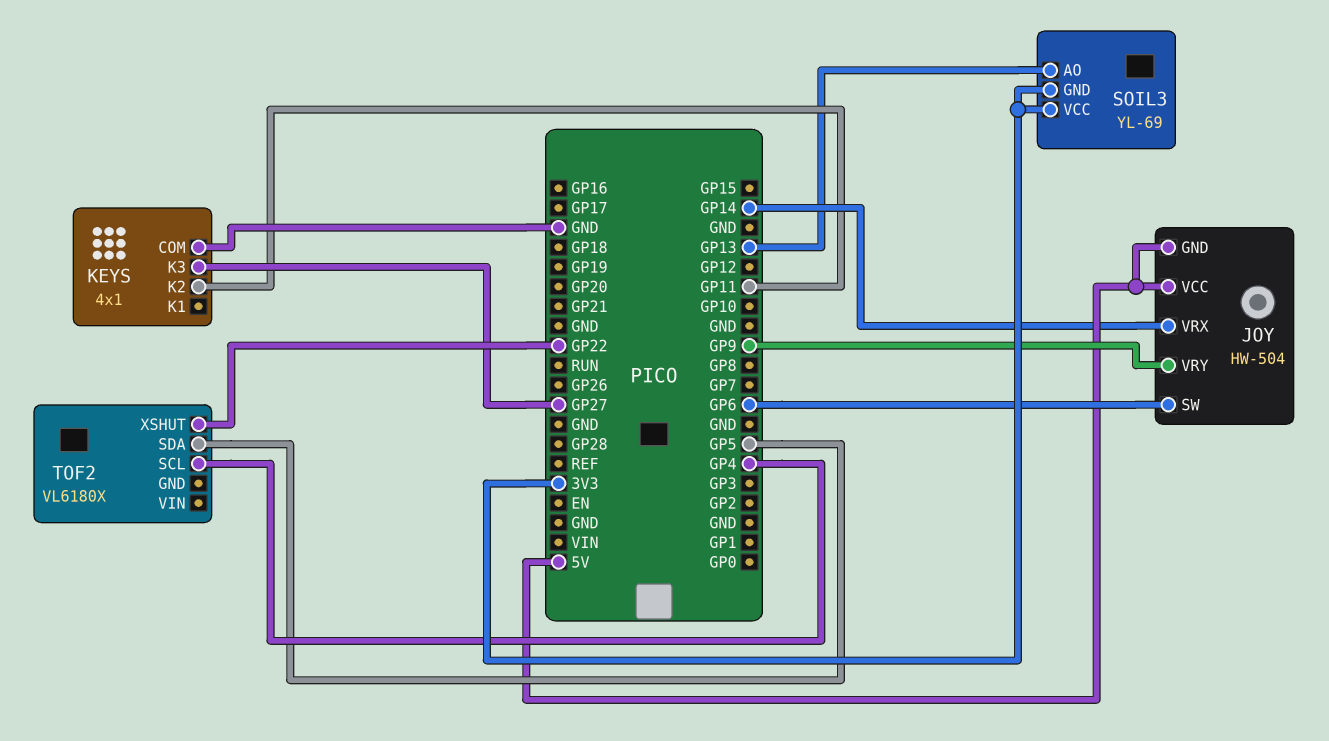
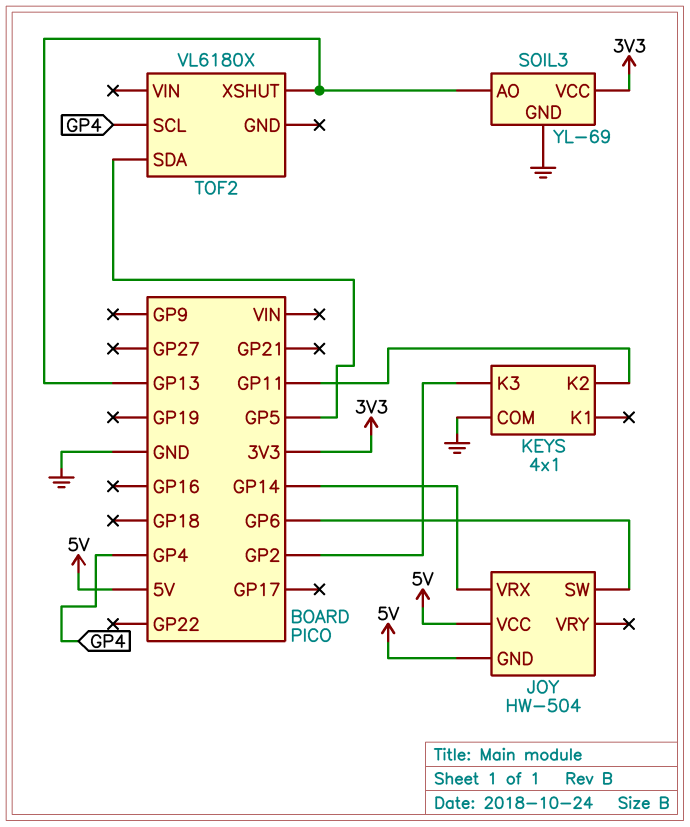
JOY pin VRY: GP9 -> none
KEYS pin K3: GP27 -> GP2
SOIL3 pin GND: 3V3 -> GND
TOF2 pin XSHUT: GP22 -> GP13

